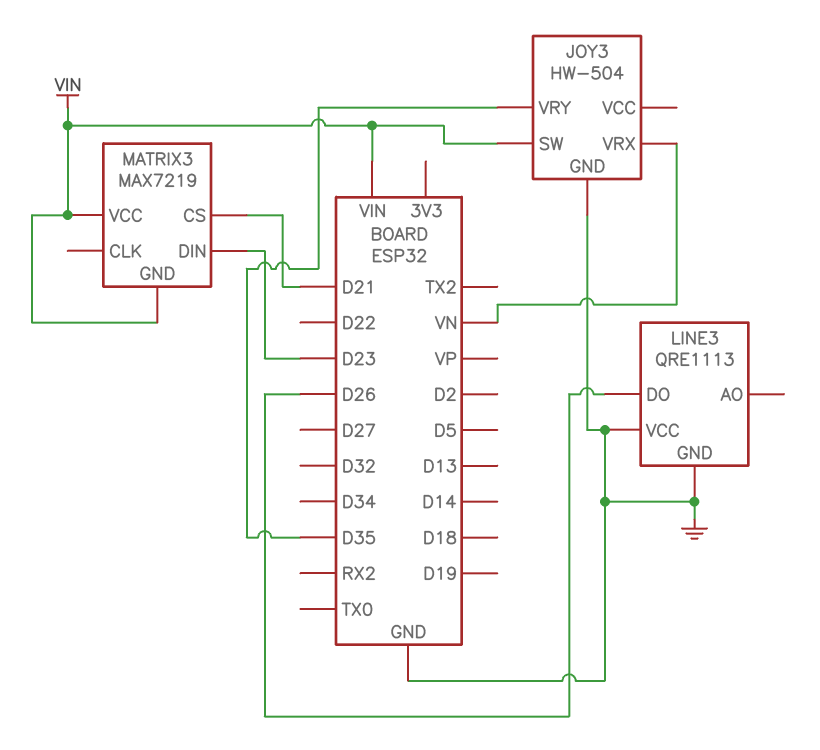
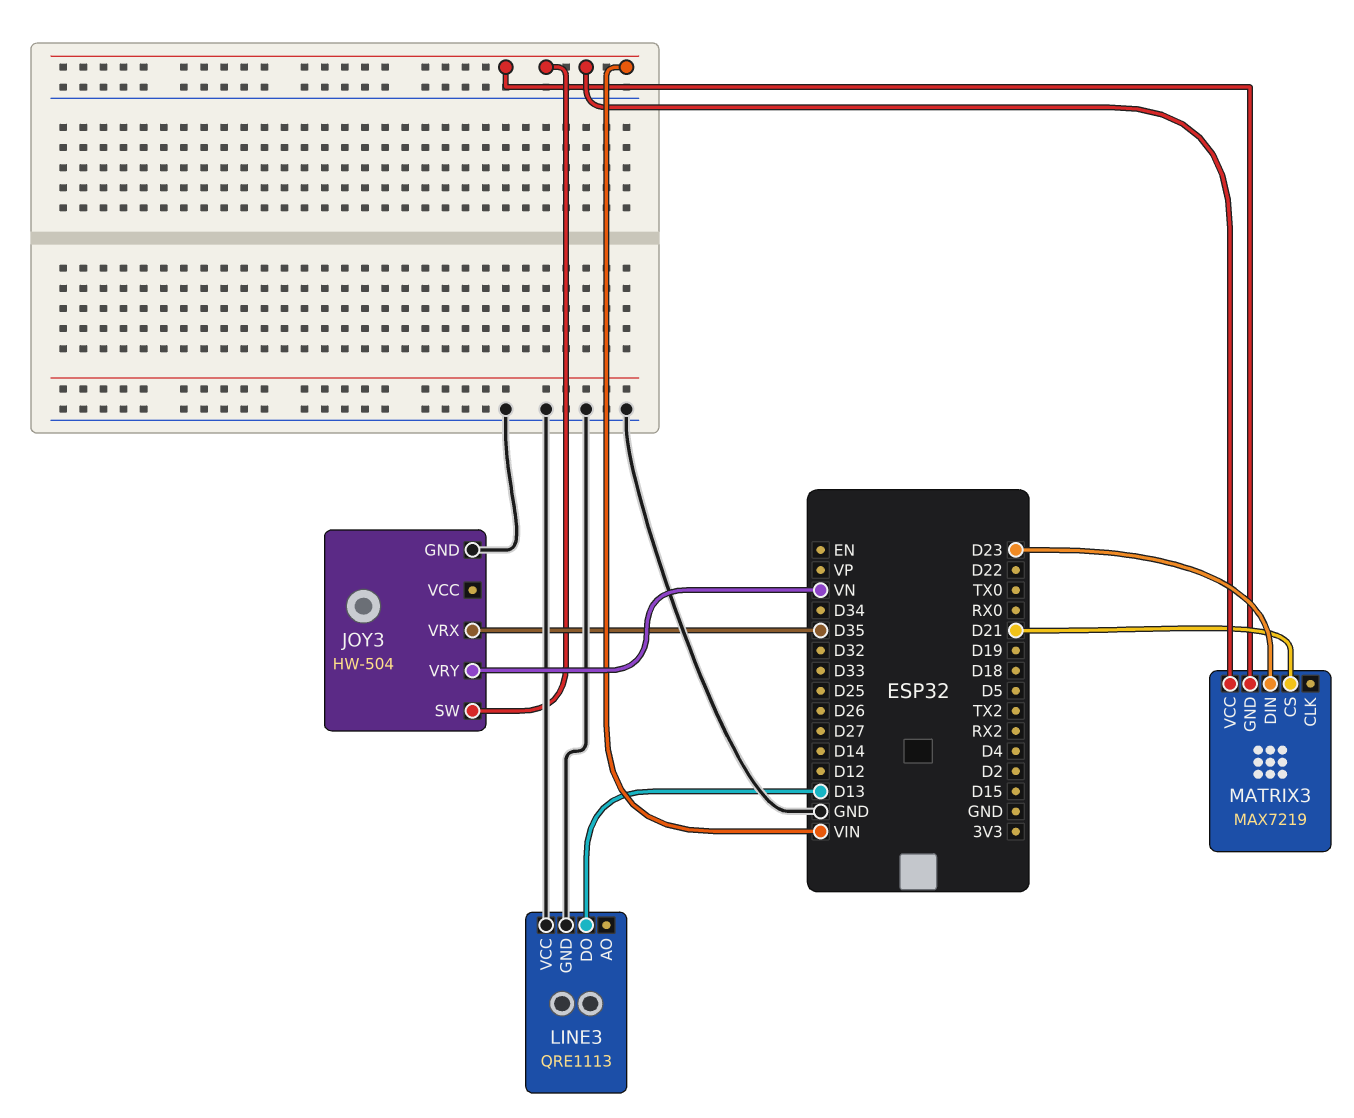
JOY3 pin VRX: VN -> D35
JOY3 pin VRY: D35 -> VN
LINE3 pin DO: D26 -> D13

